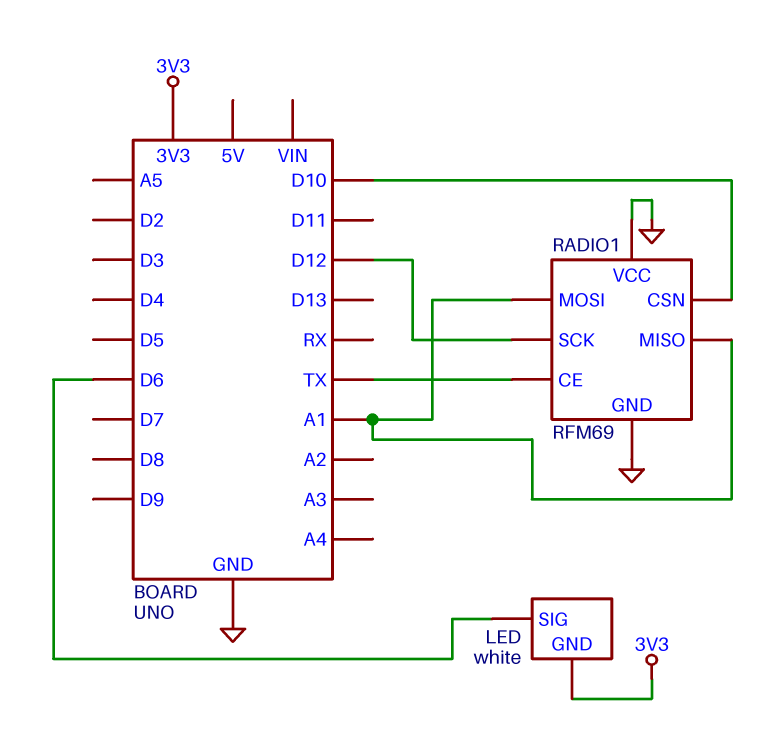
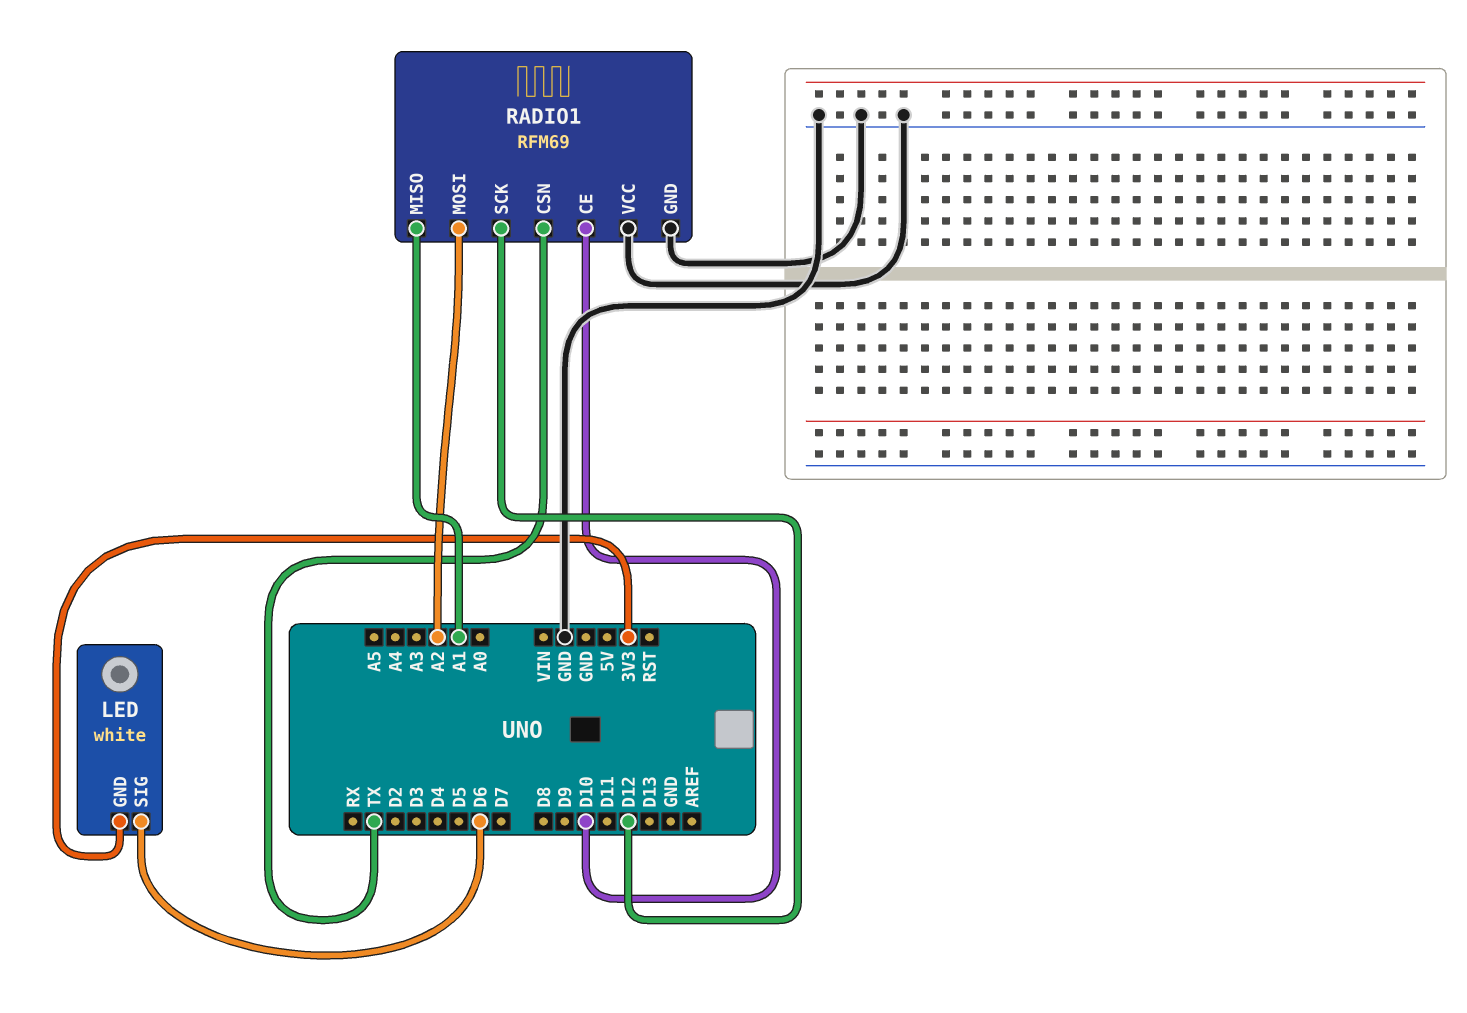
RADIO1 pin CE: TX -> D10
RADIO1 pin CSN: D10 -> TX
RADIO1 pin MOSI: A1 -> A2

